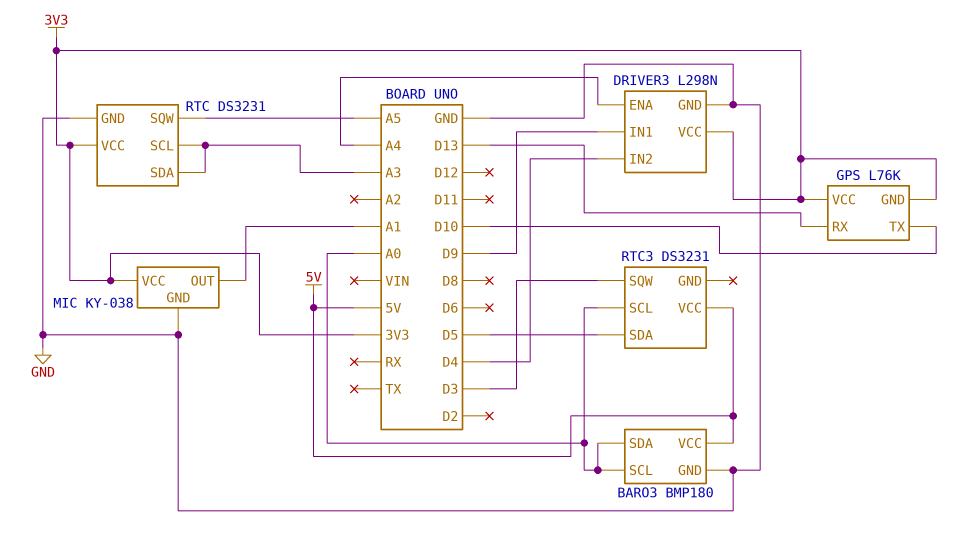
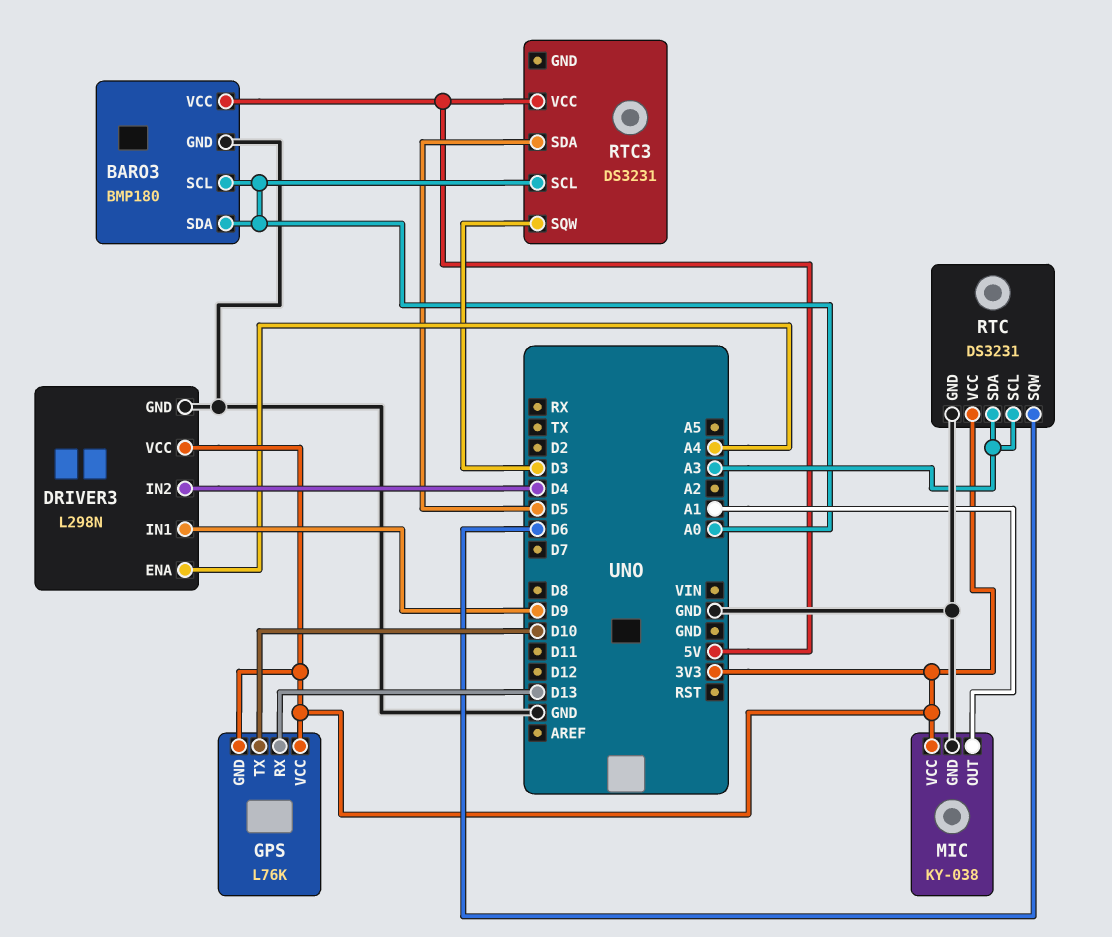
RTC pin SQW: A5 -> D6

